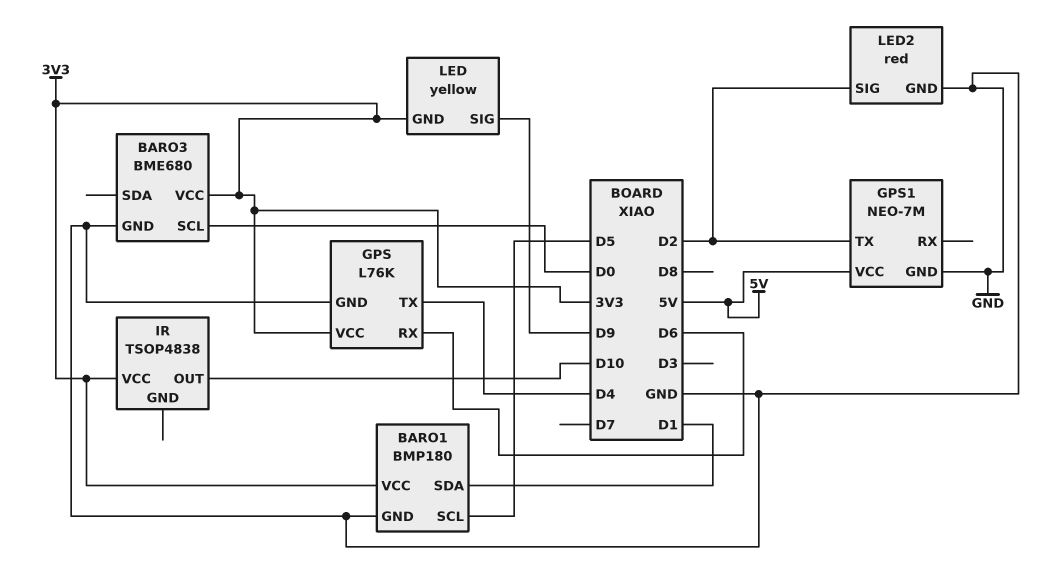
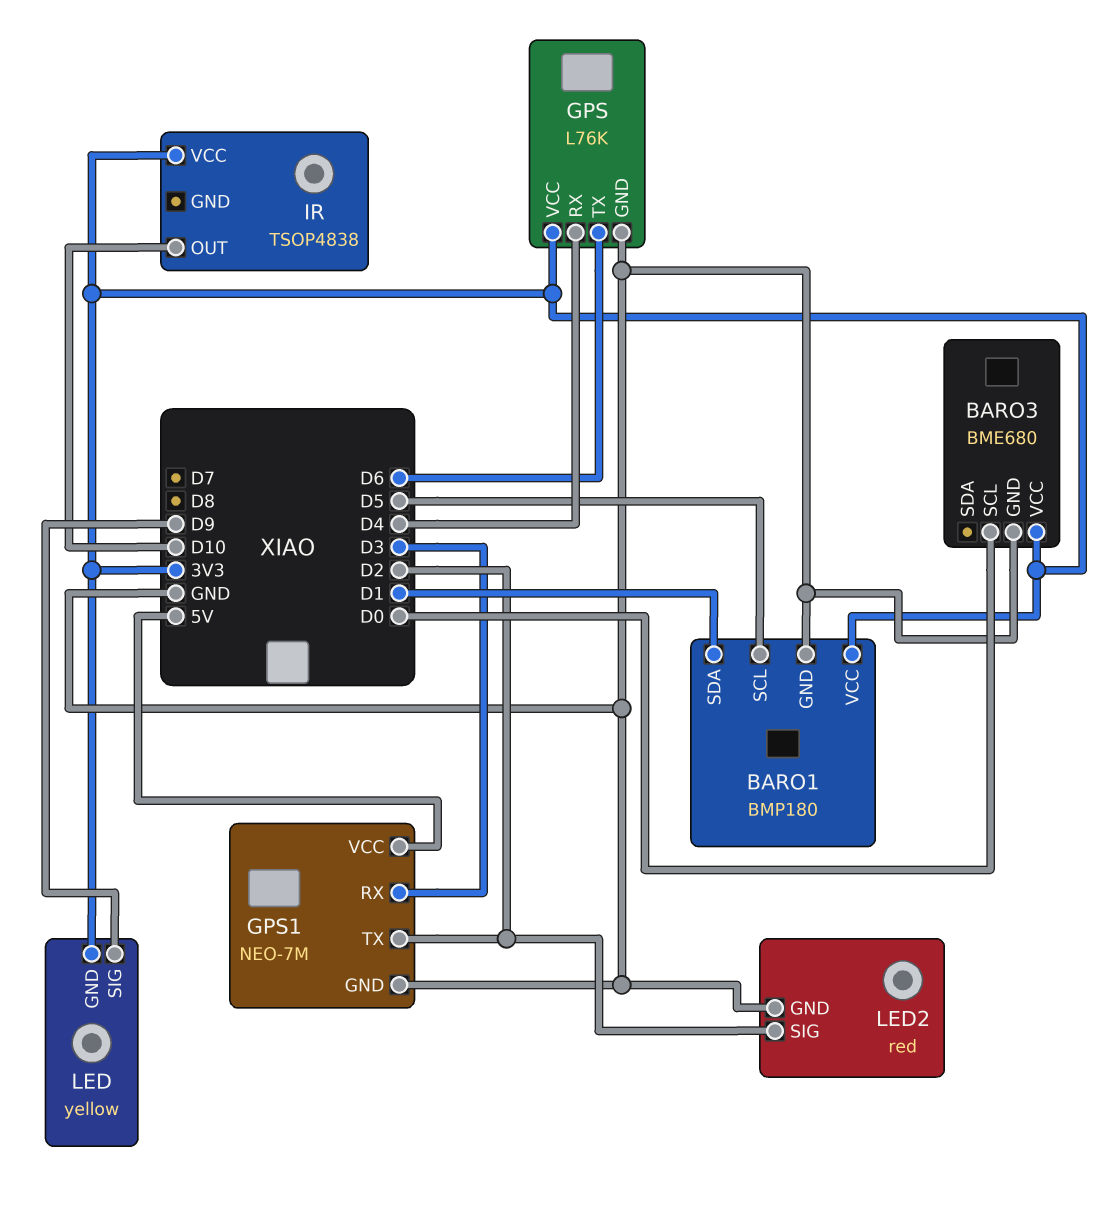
GPS pin RX: D6 -> D4
GPS pin TX: D4 -> D6
GPS1 pin RX: none -> D3

